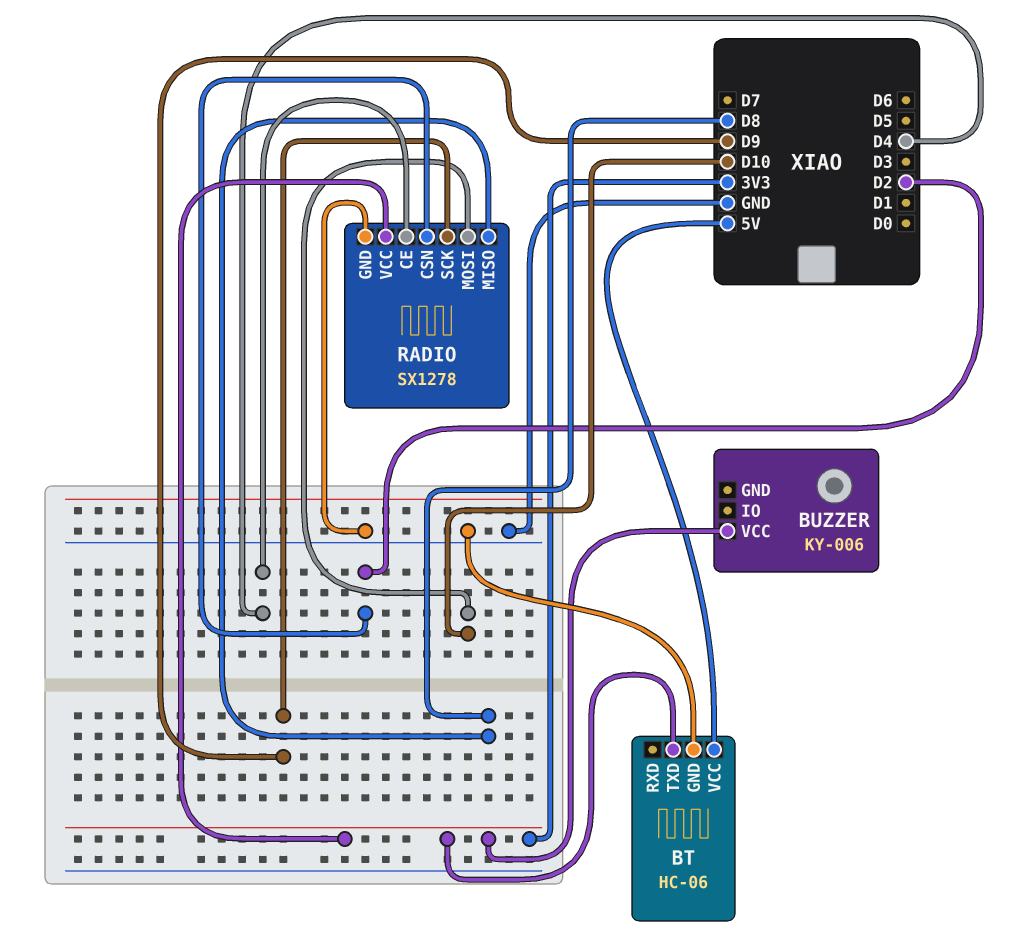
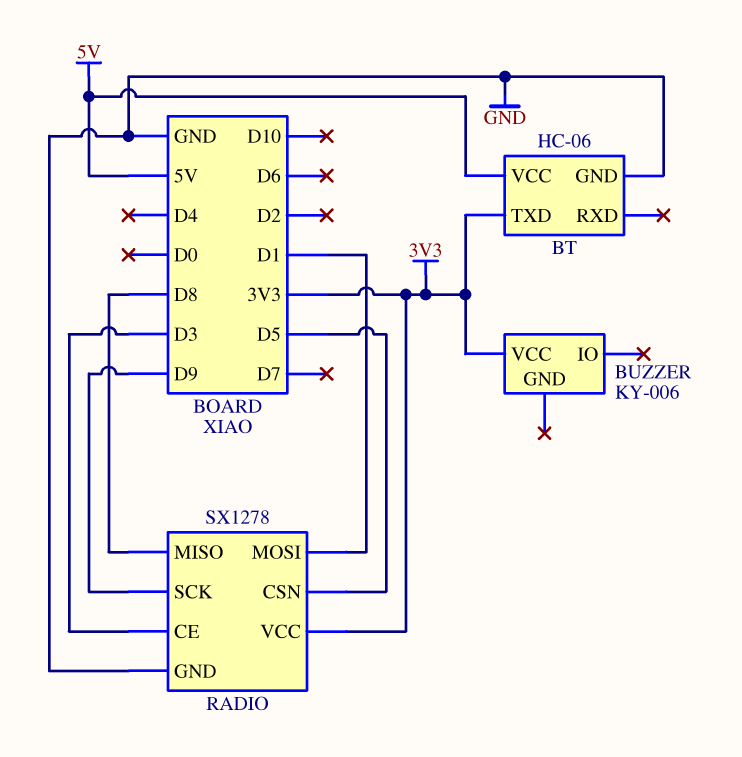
RADIO pin CE: D4 -> D3
RADIO pin CSN: D2 -> D5
RADIO pin MOSI: D10 -> D1

